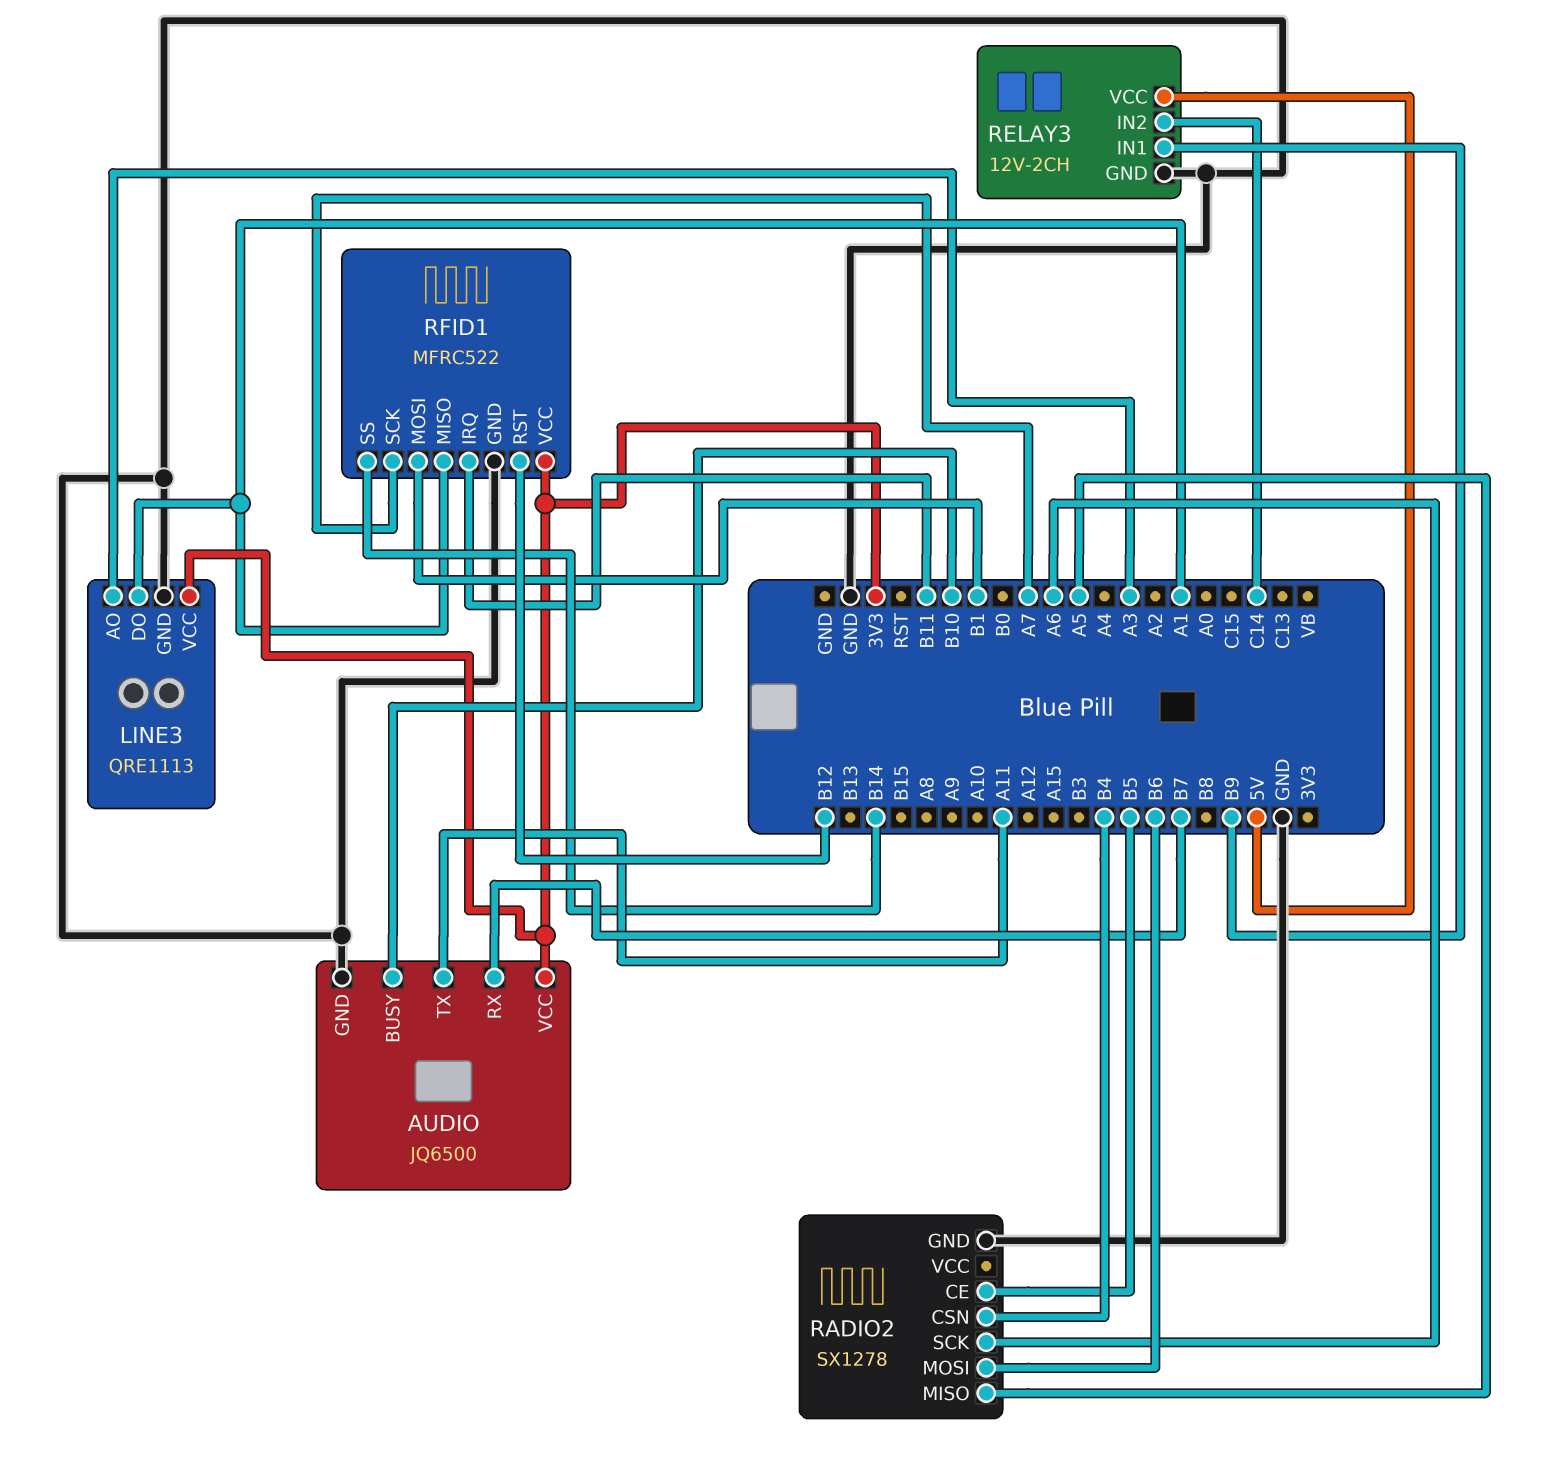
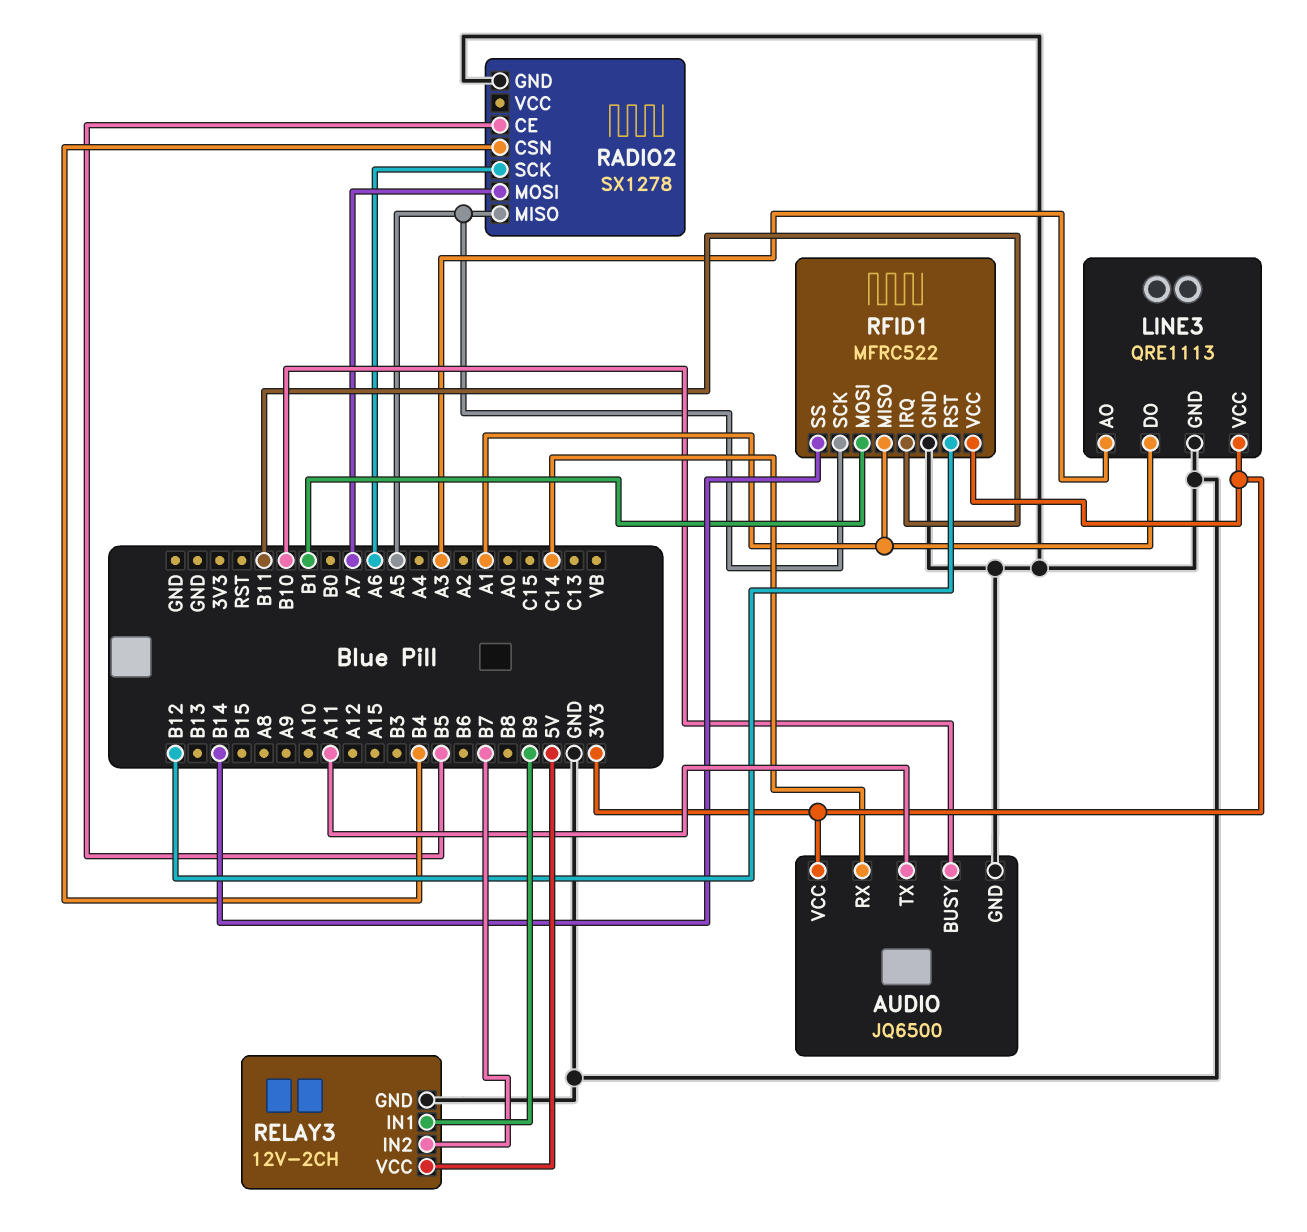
AUDIO pin RX: B7 -> C14
RADIO2 pin MOSI: B6 -> A7
RELAY3 pin IN2: C14 -> B7
RFID1 pin SCK: A7 -> A5

